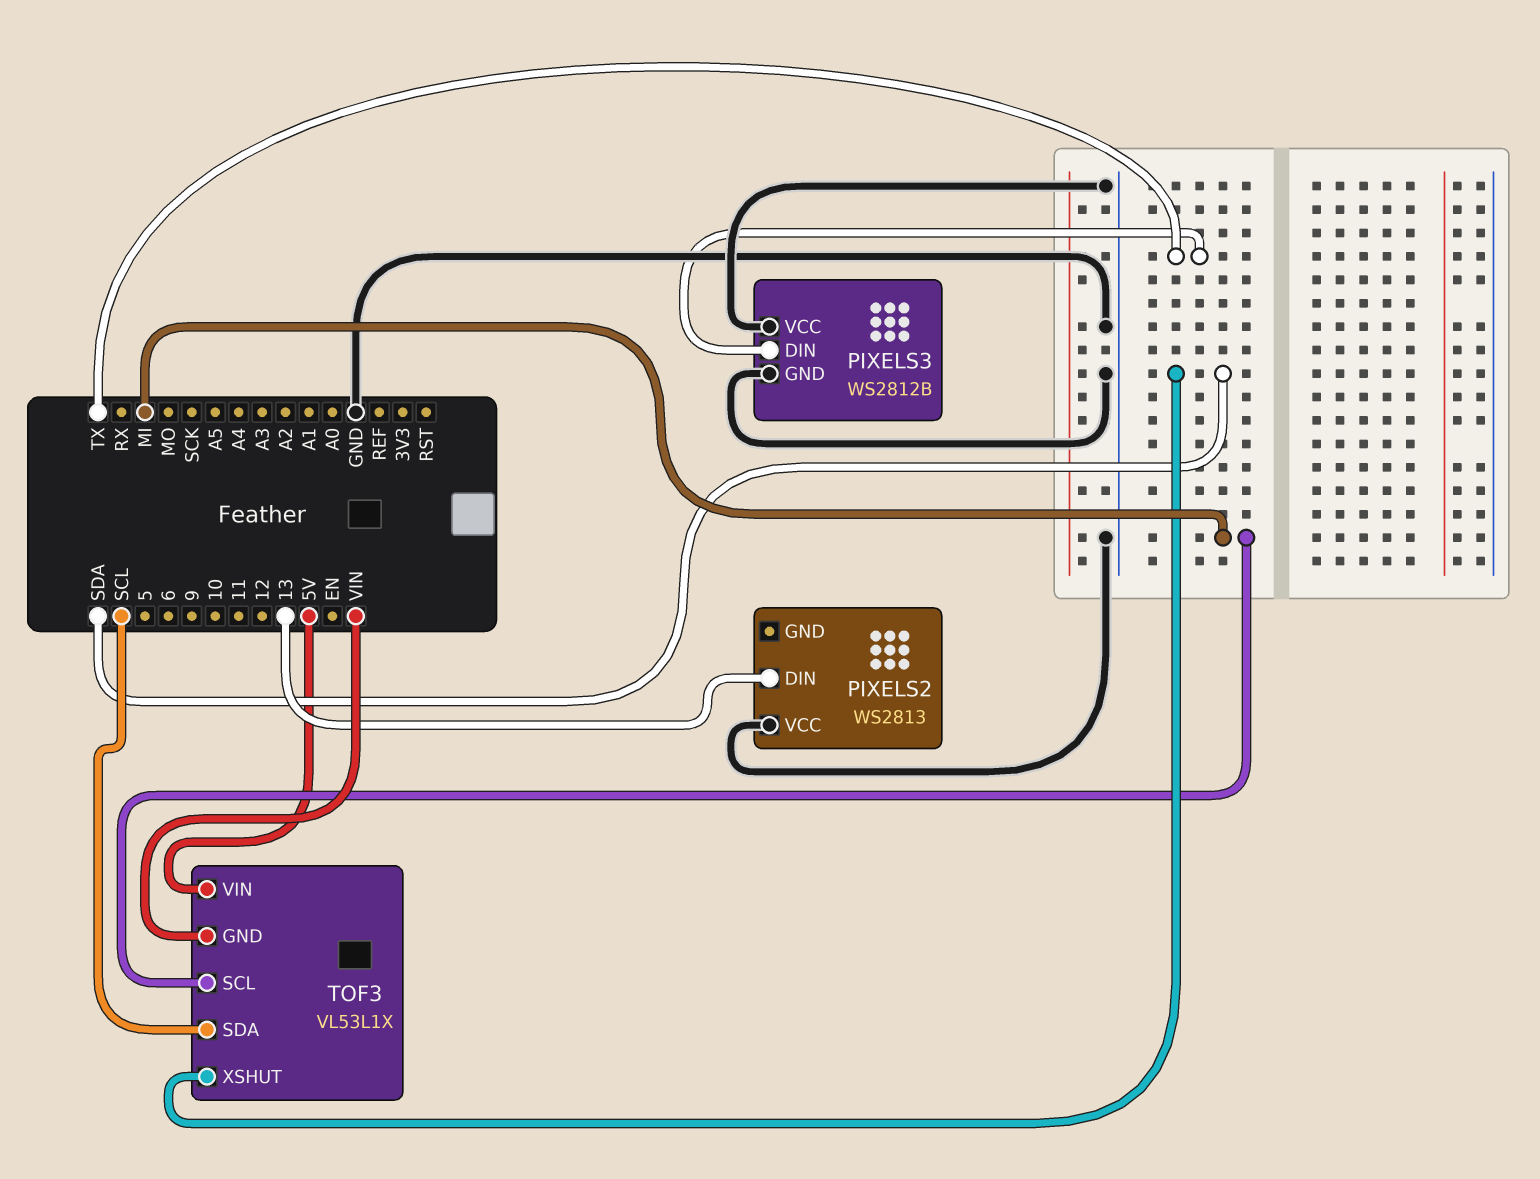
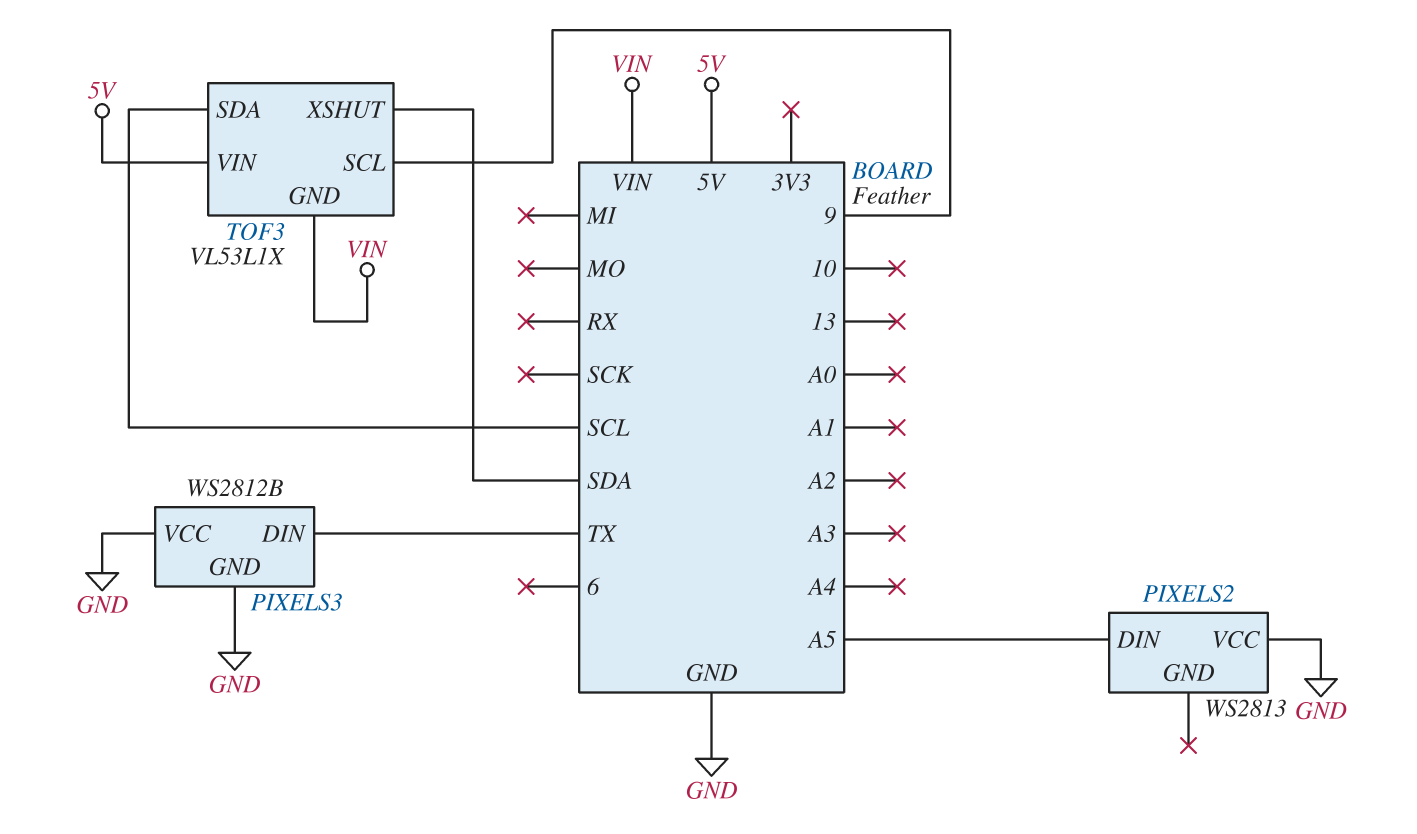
PIXELS2 pin DIN: 13 -> A5
TOF3 pin SCL: MI -> 9

